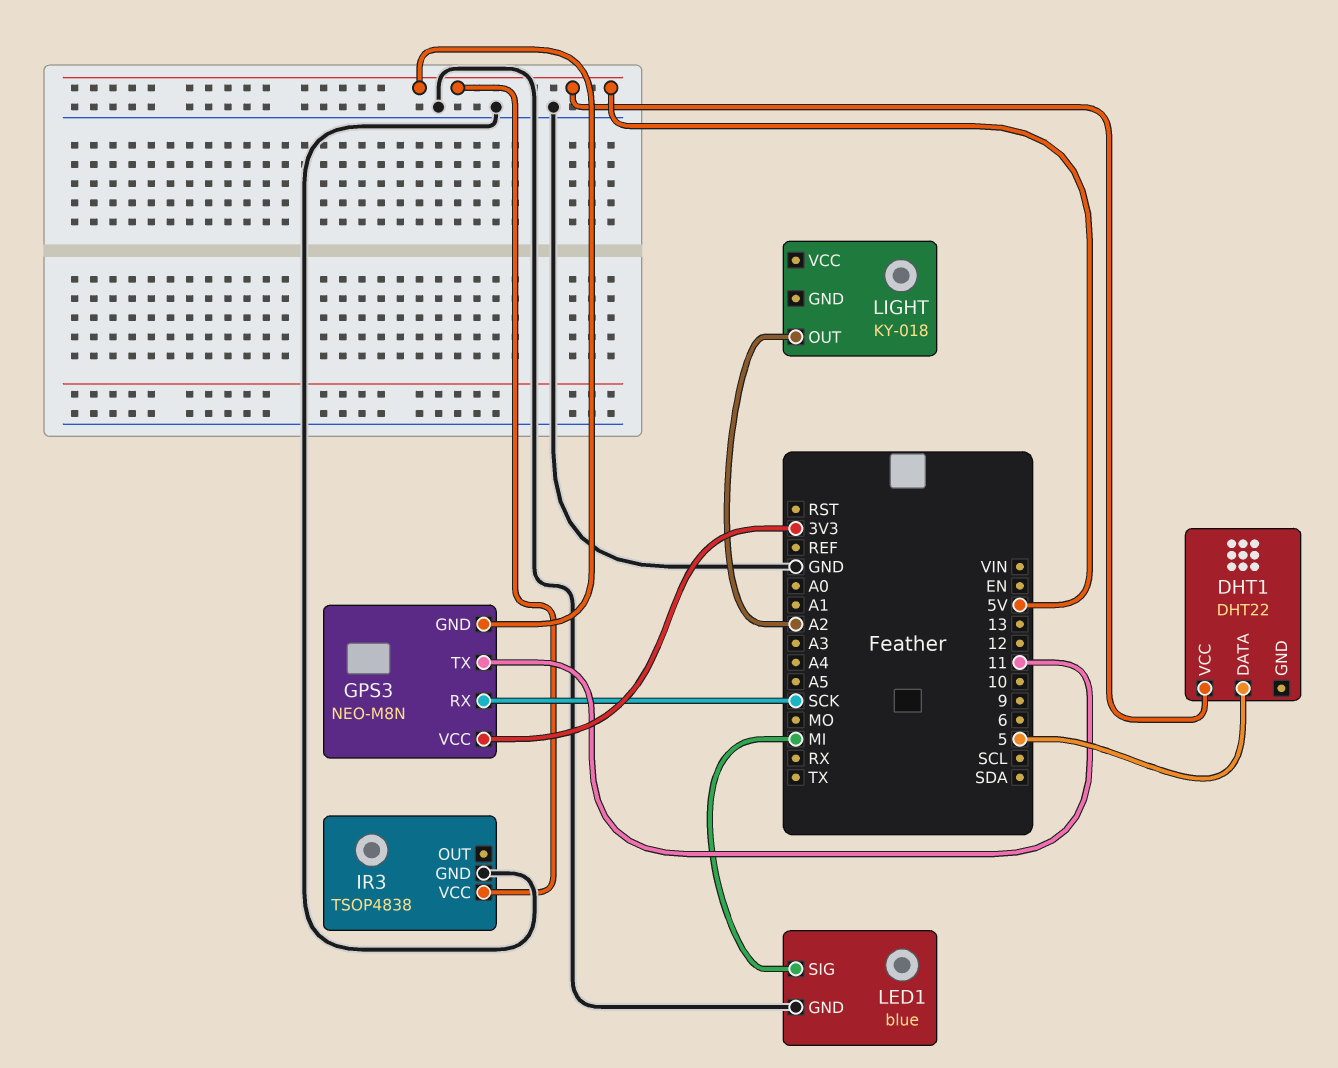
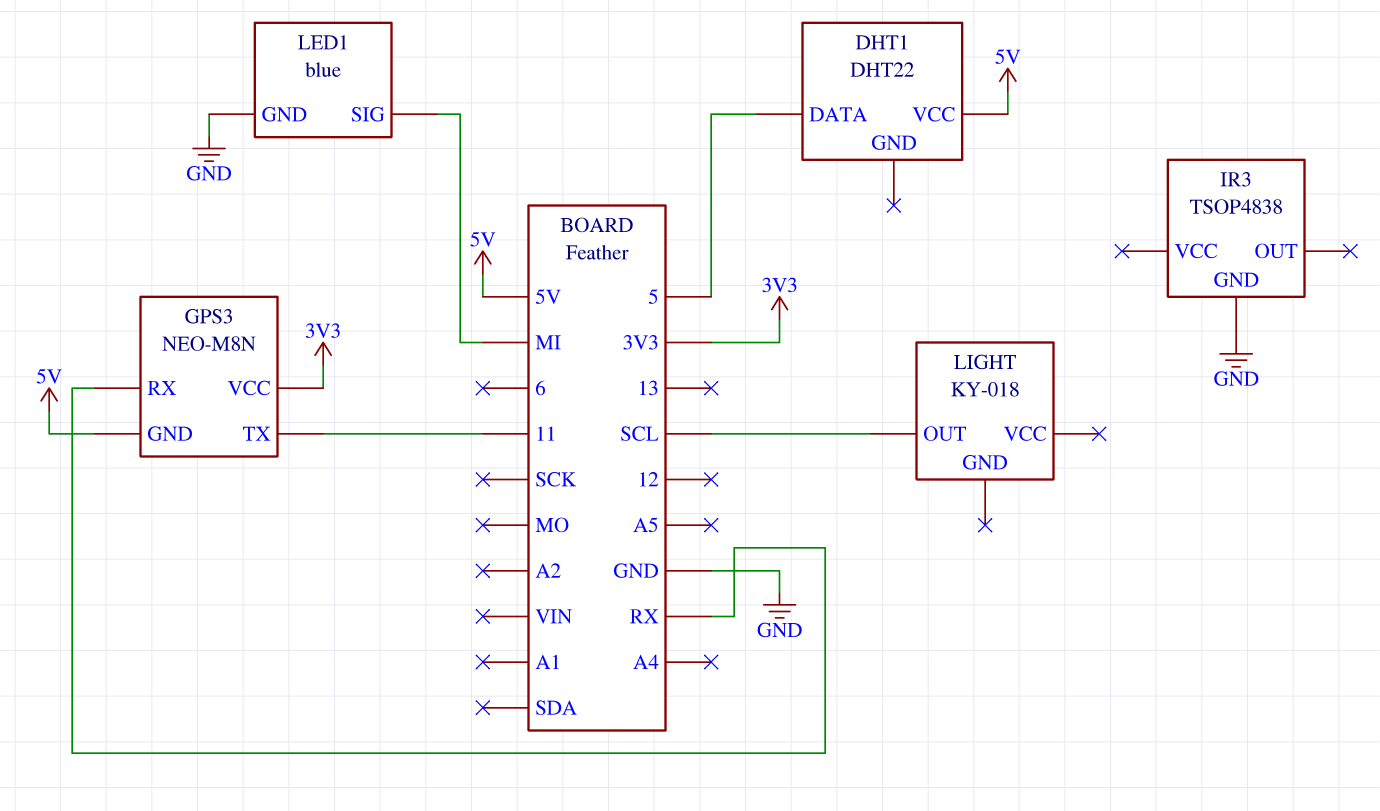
GPS3 pin RX: SCK -> RX
IR3 pin VCC: 5V -> none
LIGHT pin OUT: A2 -> SCL

